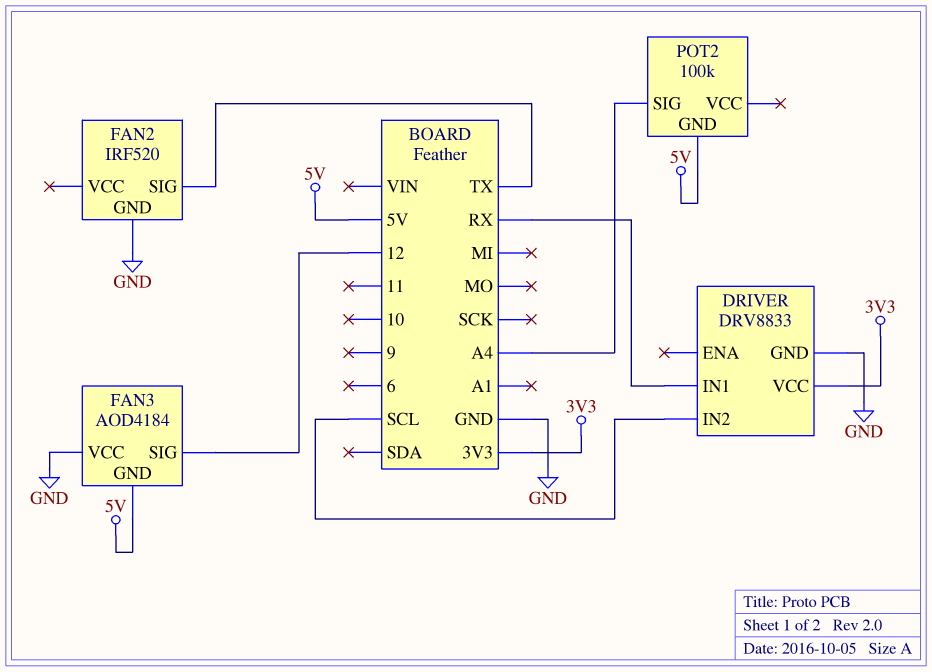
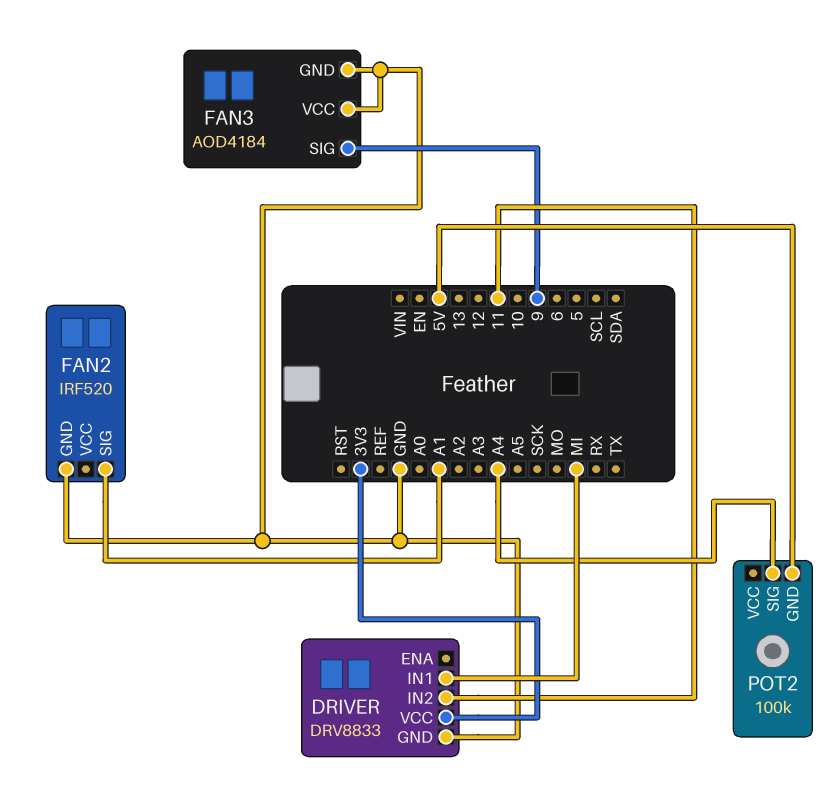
DRIVER pin IN1: RX -> MI
DRIVER pin IN2: SCL -> 11
FAN2 pin SIG: TX -> A1
FAN3 pin GND: 5V -> GND
FAN3 pin SIG: 12 -> 9

